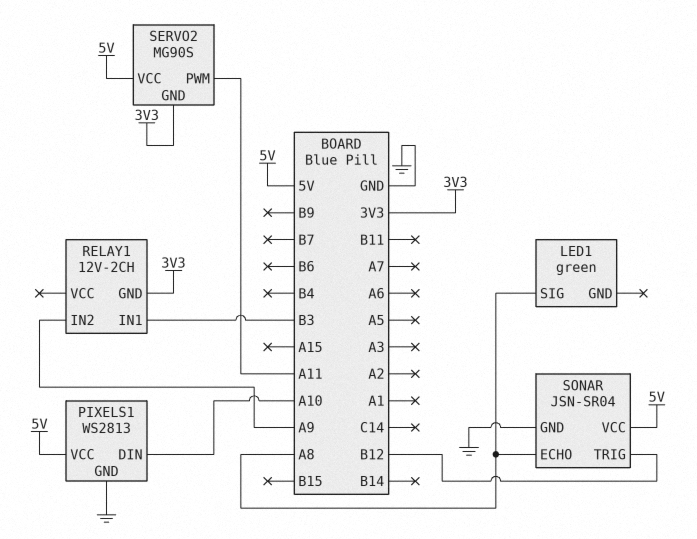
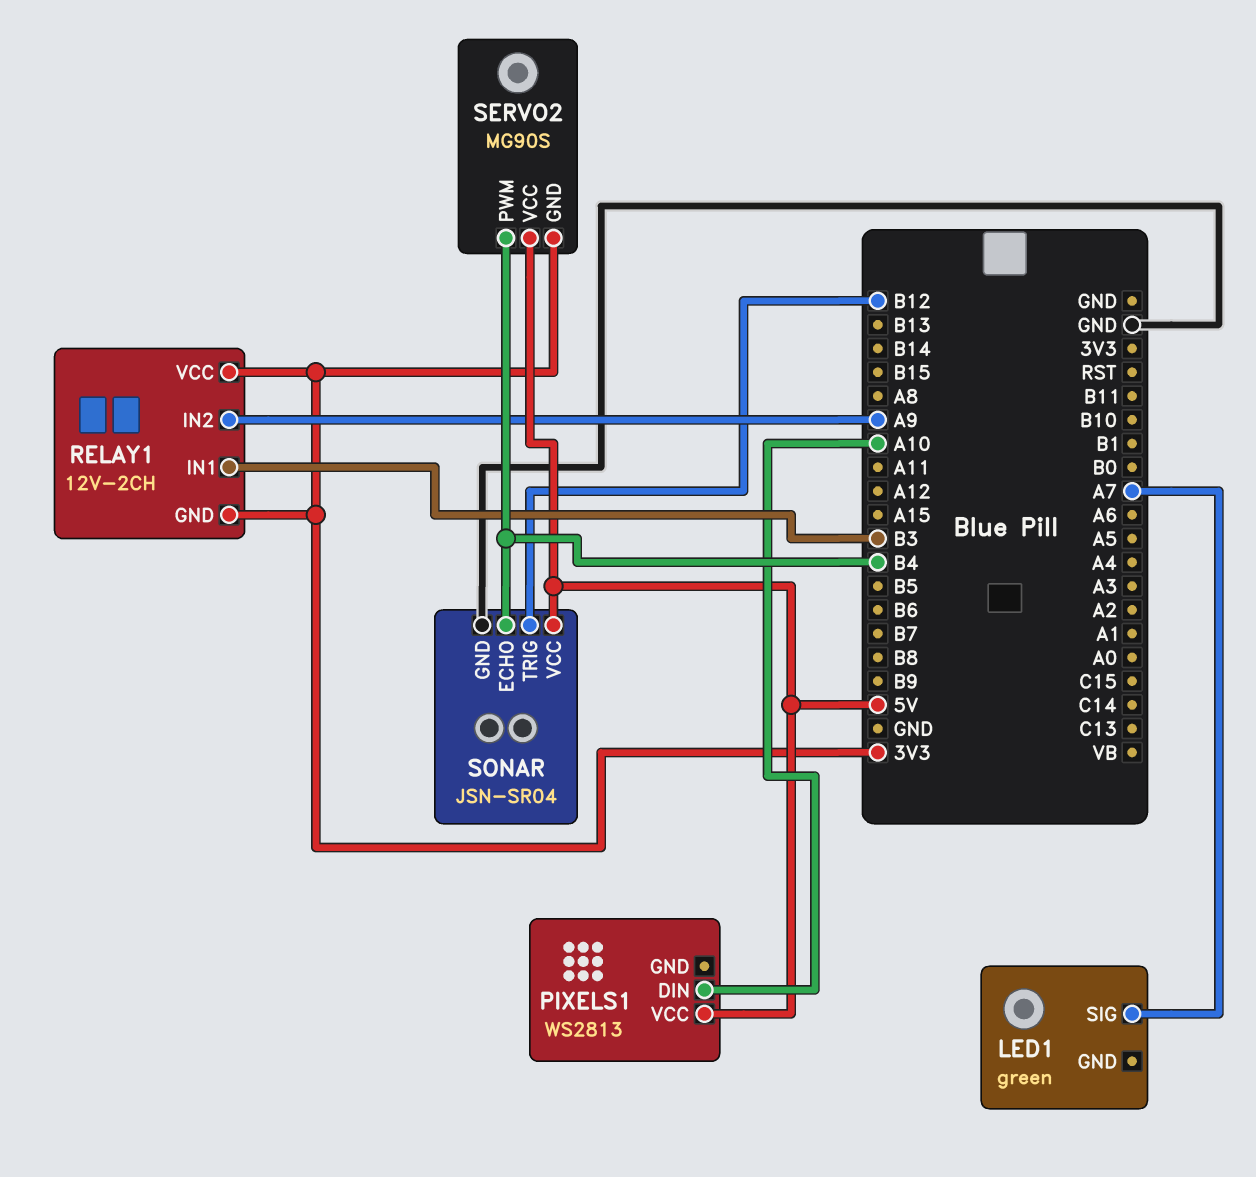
LED1 pin SIG: A8 -> A7
PIXELS1 pin GND: GND -> none
RELAY1 pin VCC: none -> 3V3
SERVO2 pin PWM: A11 -> B4
SONAR pin ECHO: A8 -> B4

